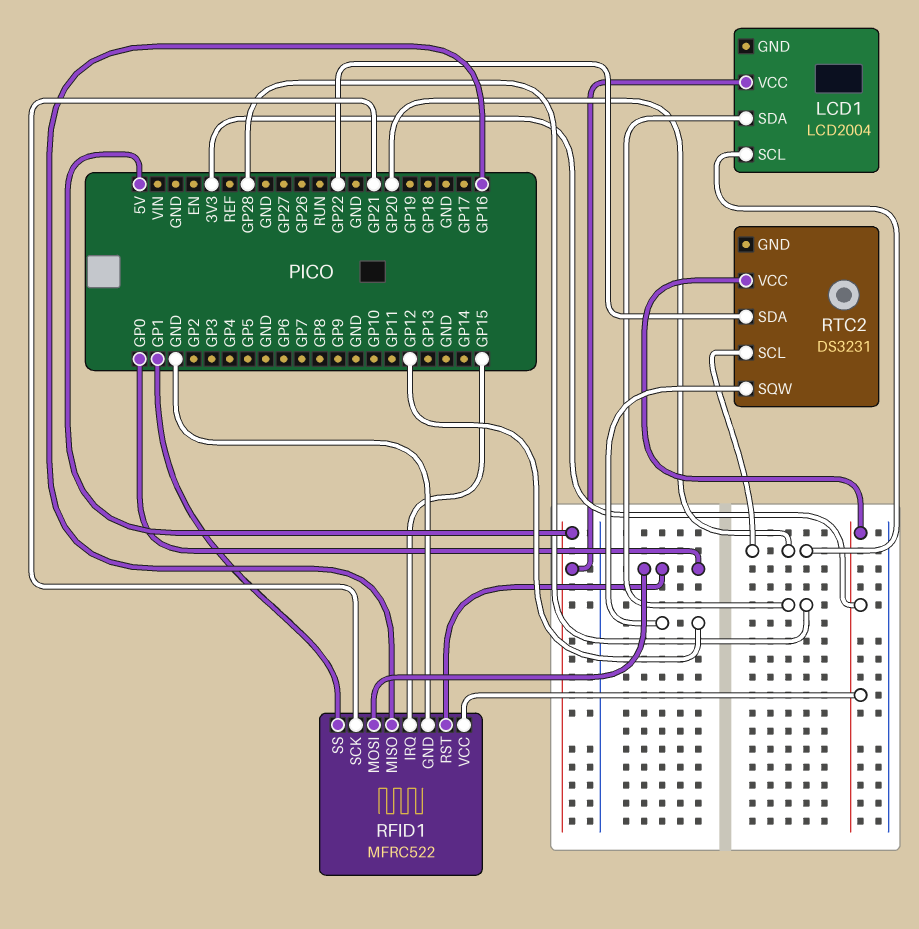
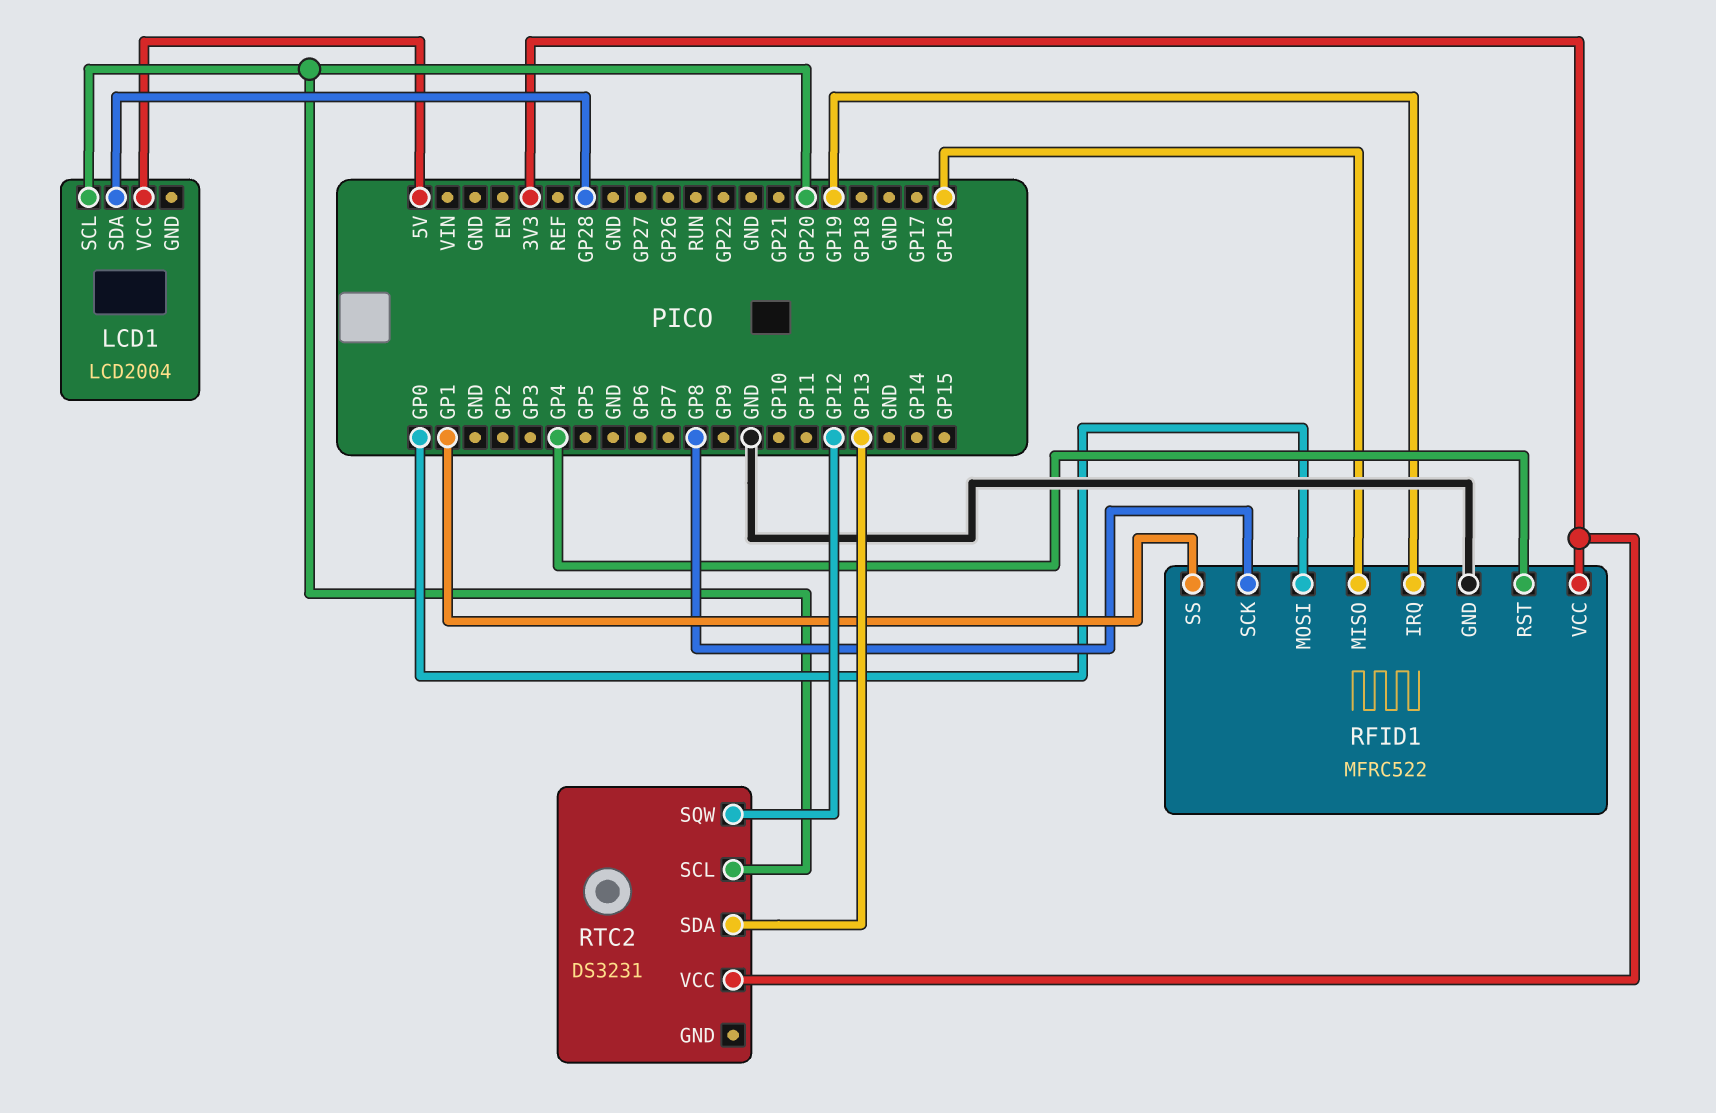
RFID1 pin IRQ: GP15 -> GP19
RFID1 pin RST: GP0 -> GP4
RFID1 pin SCK: GP21 -> GP8
RTC2 pin SDA: GP22 -> GP13

